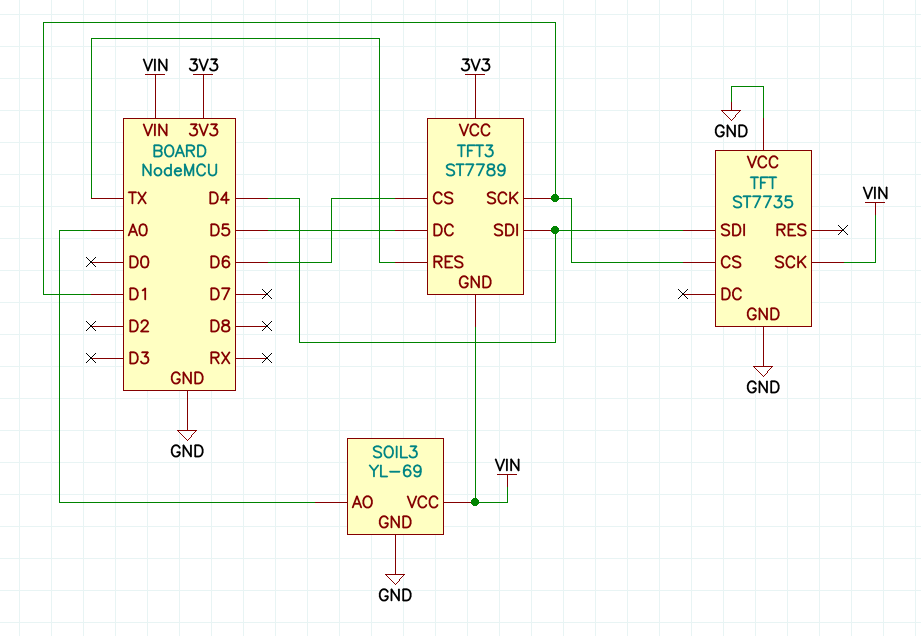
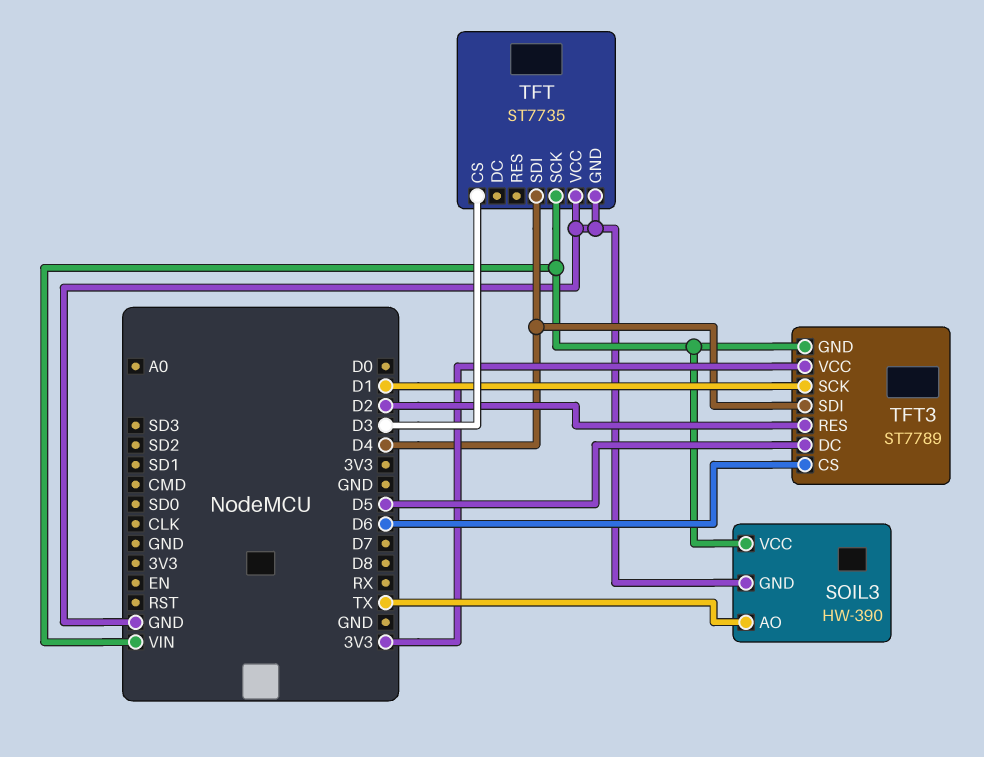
SOIL3: YL-69 -> HW-390
SOIL3 pin AO: A0 -> TX
TFT pin CS: D1 -> D3
TFT3 pin RES: TX -> D2

